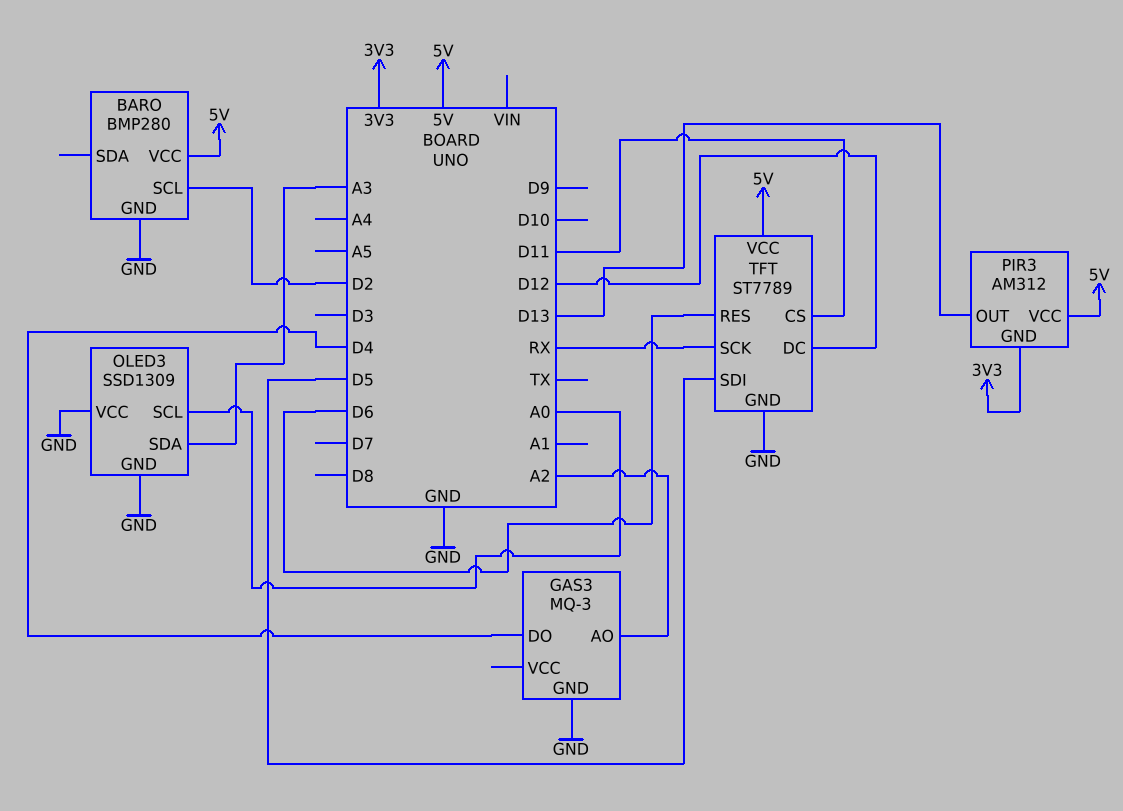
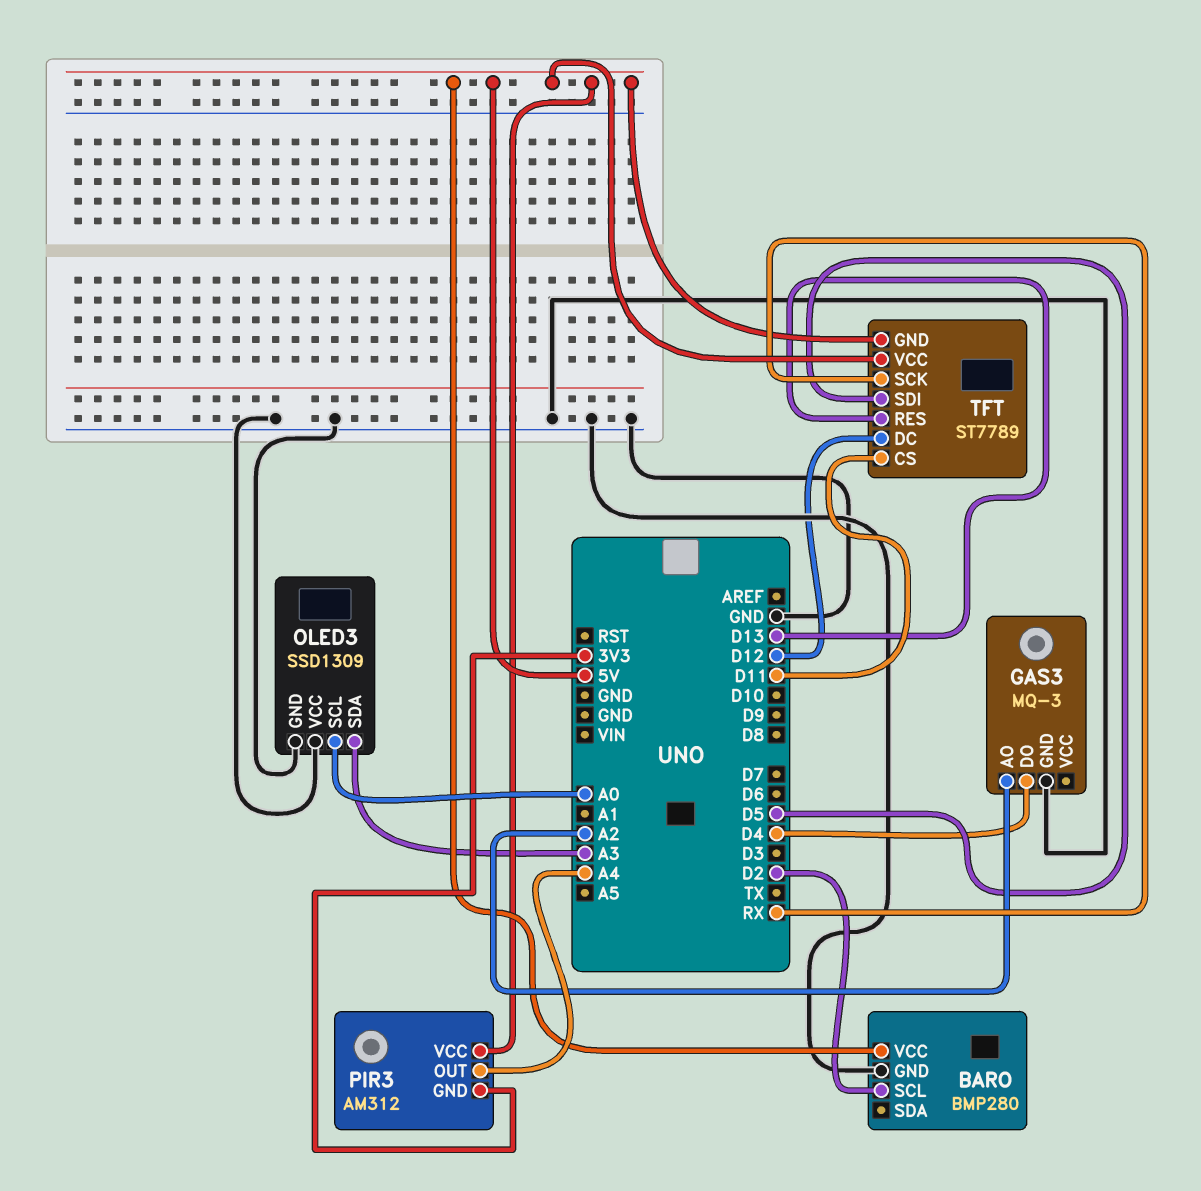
PIR3 pin OUT: D13 -> A4
TFT pin GND: GND -> 5V
TFT pin RES: D6 -> D13

